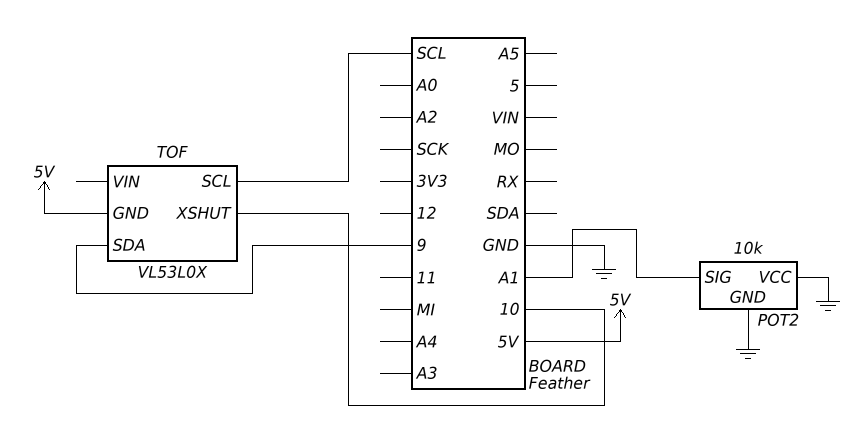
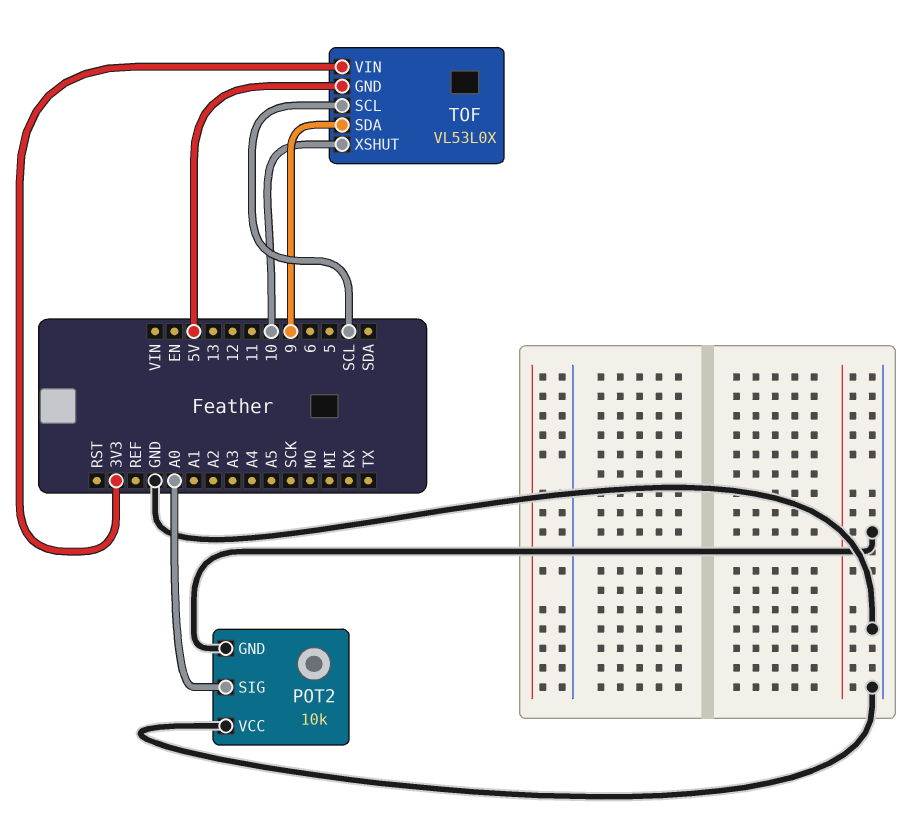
POT2 pin SIG: A1 -> A0
TOF pin VIN: none -> 3V3

